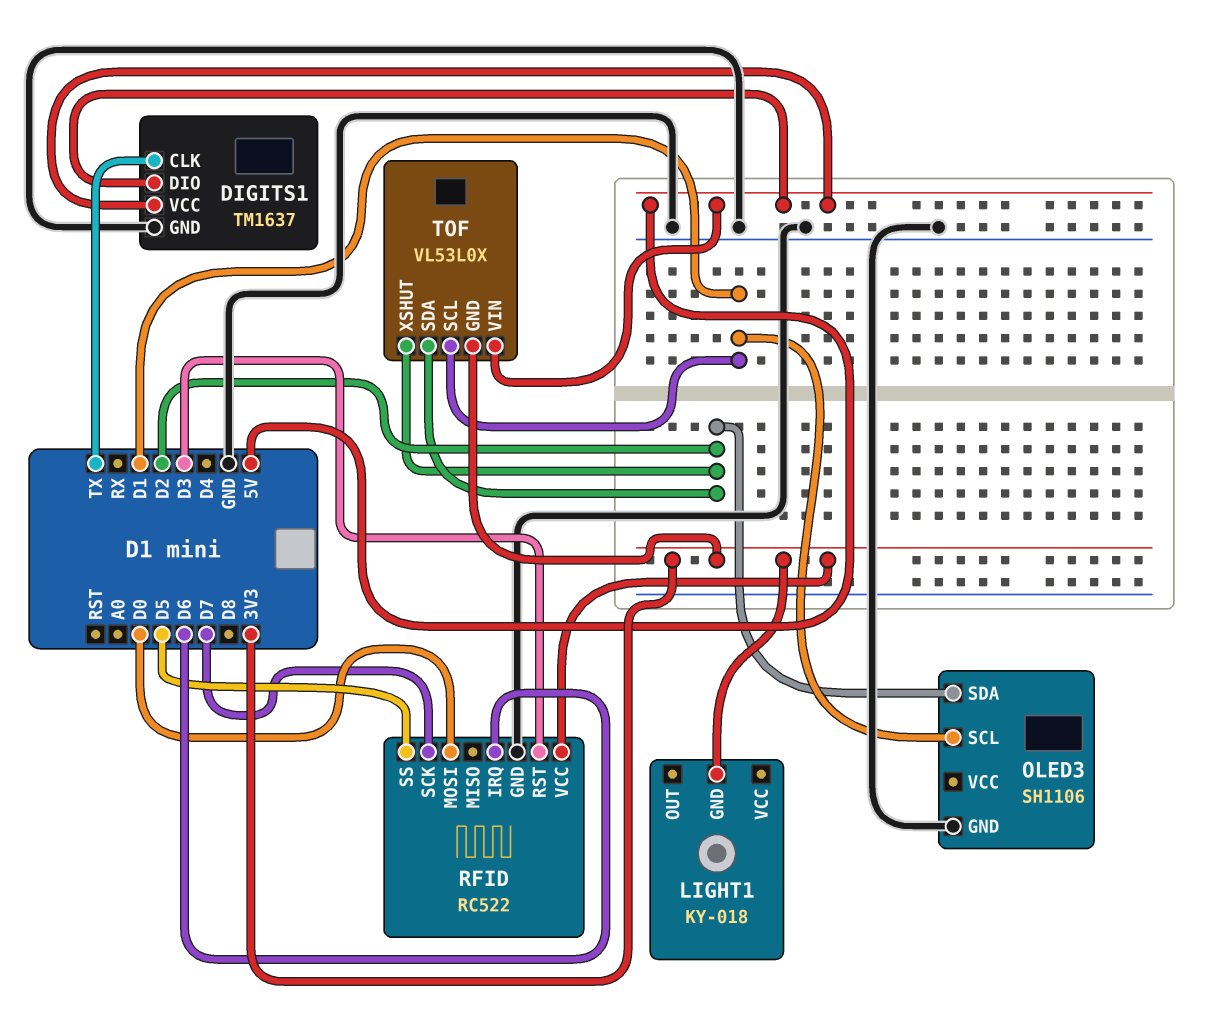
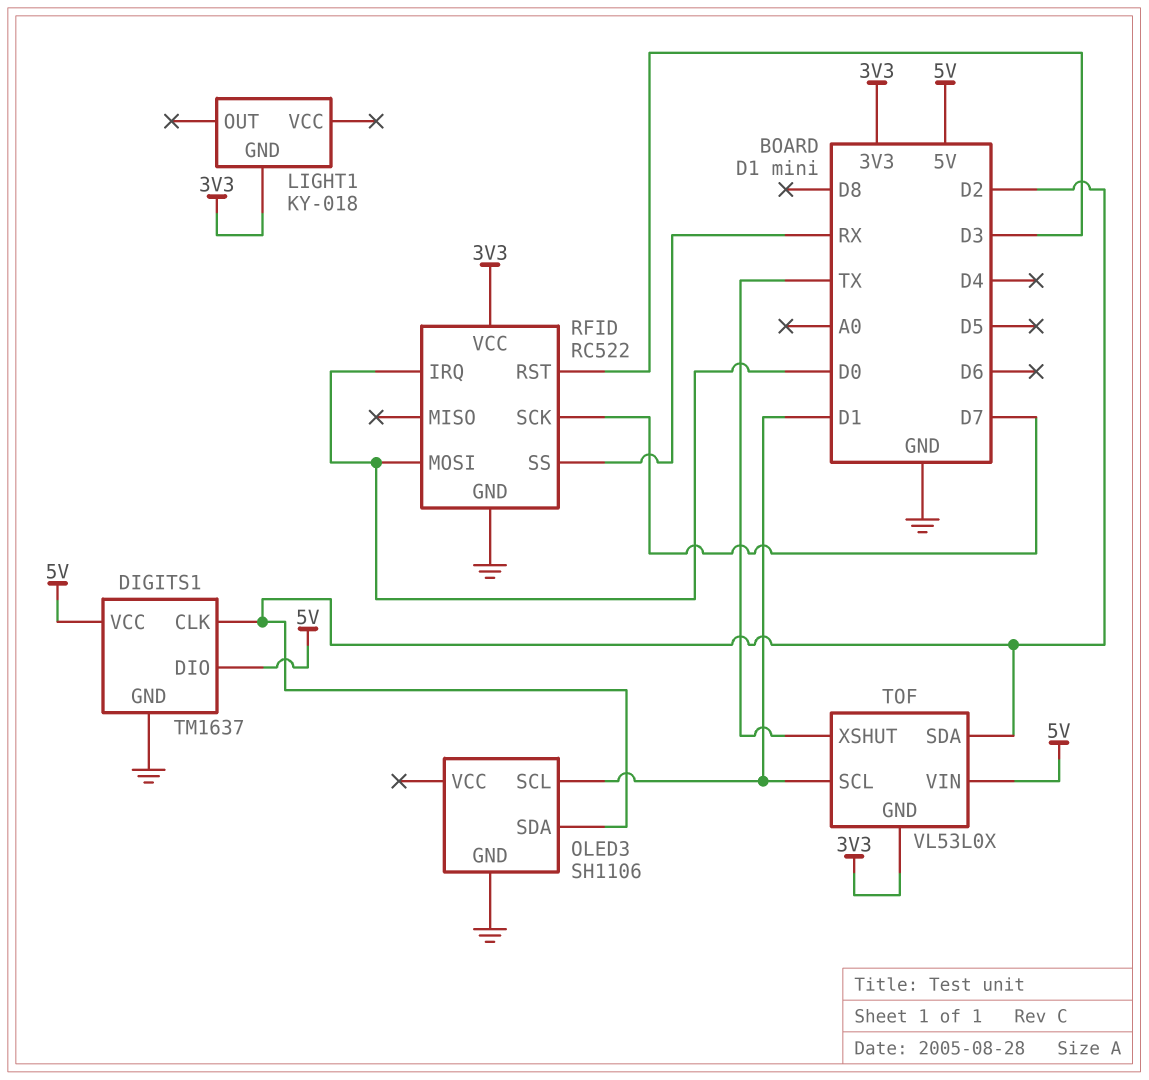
DIGITS1 pin CLK: TX -> D2
RFID pin IRQ: D6 -> D0
RFID pin SS: D5 -> RX
TOF pin XSHUT: D2 -> TX

